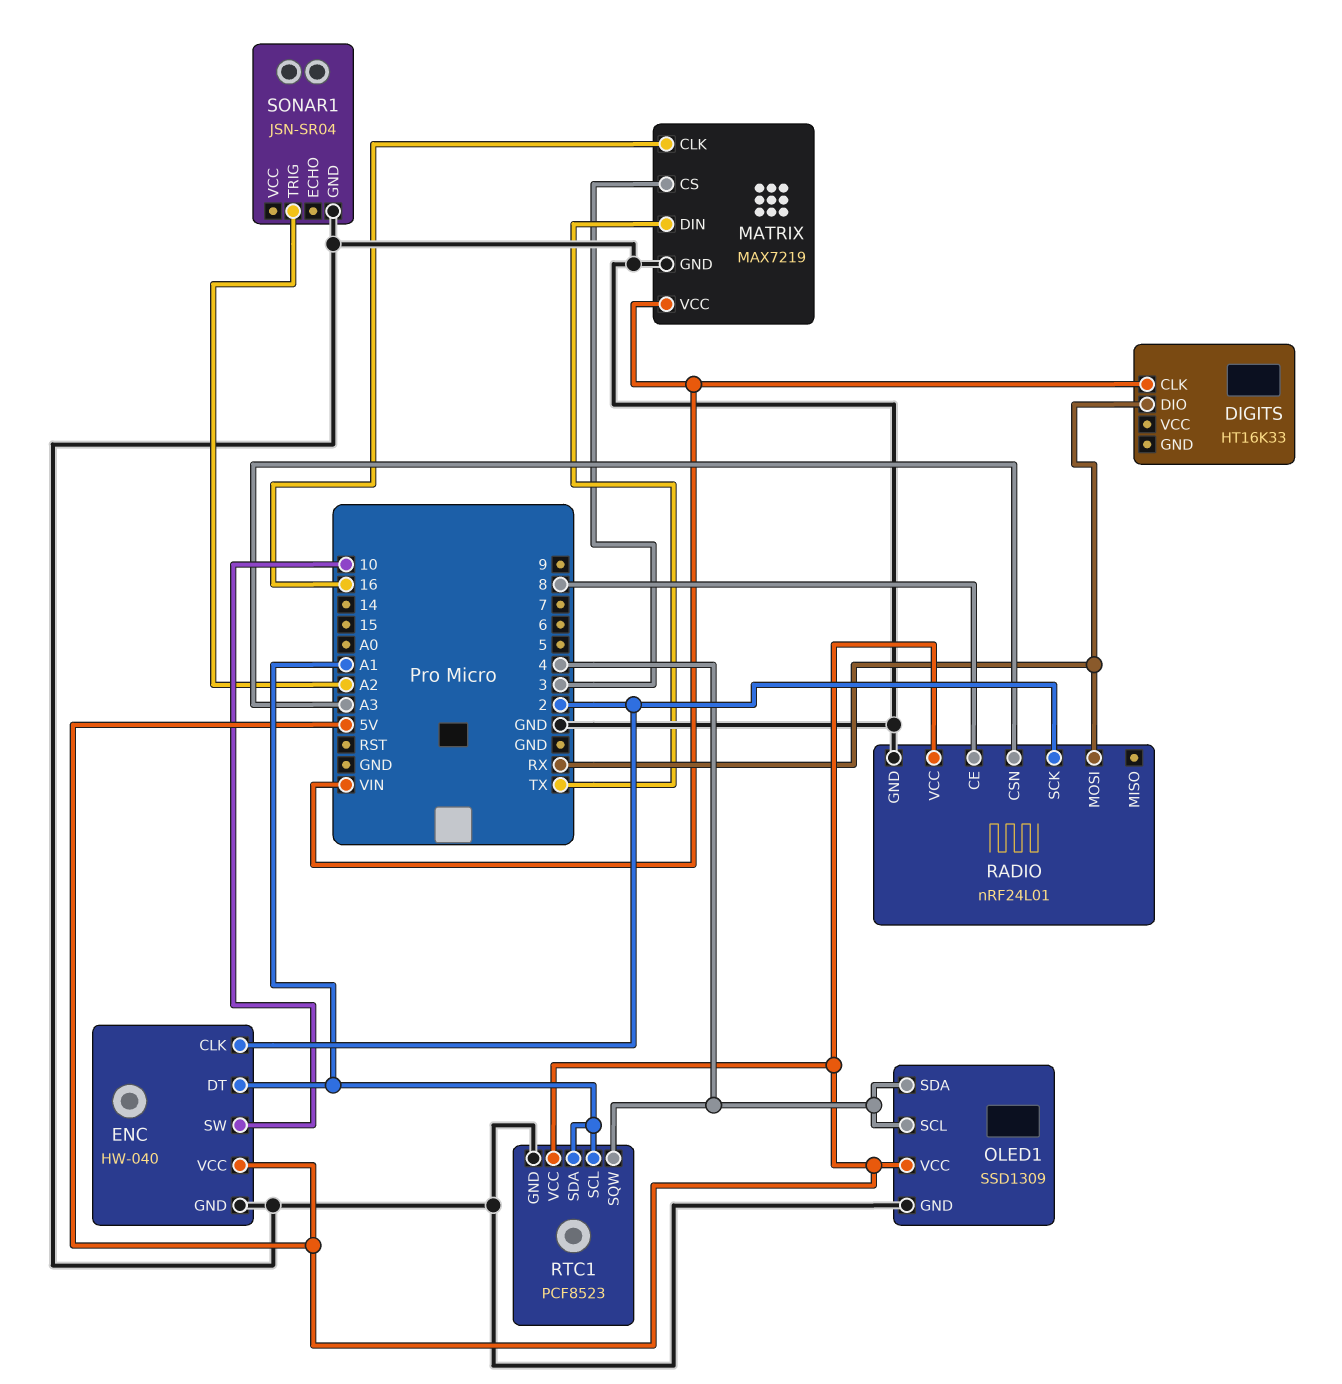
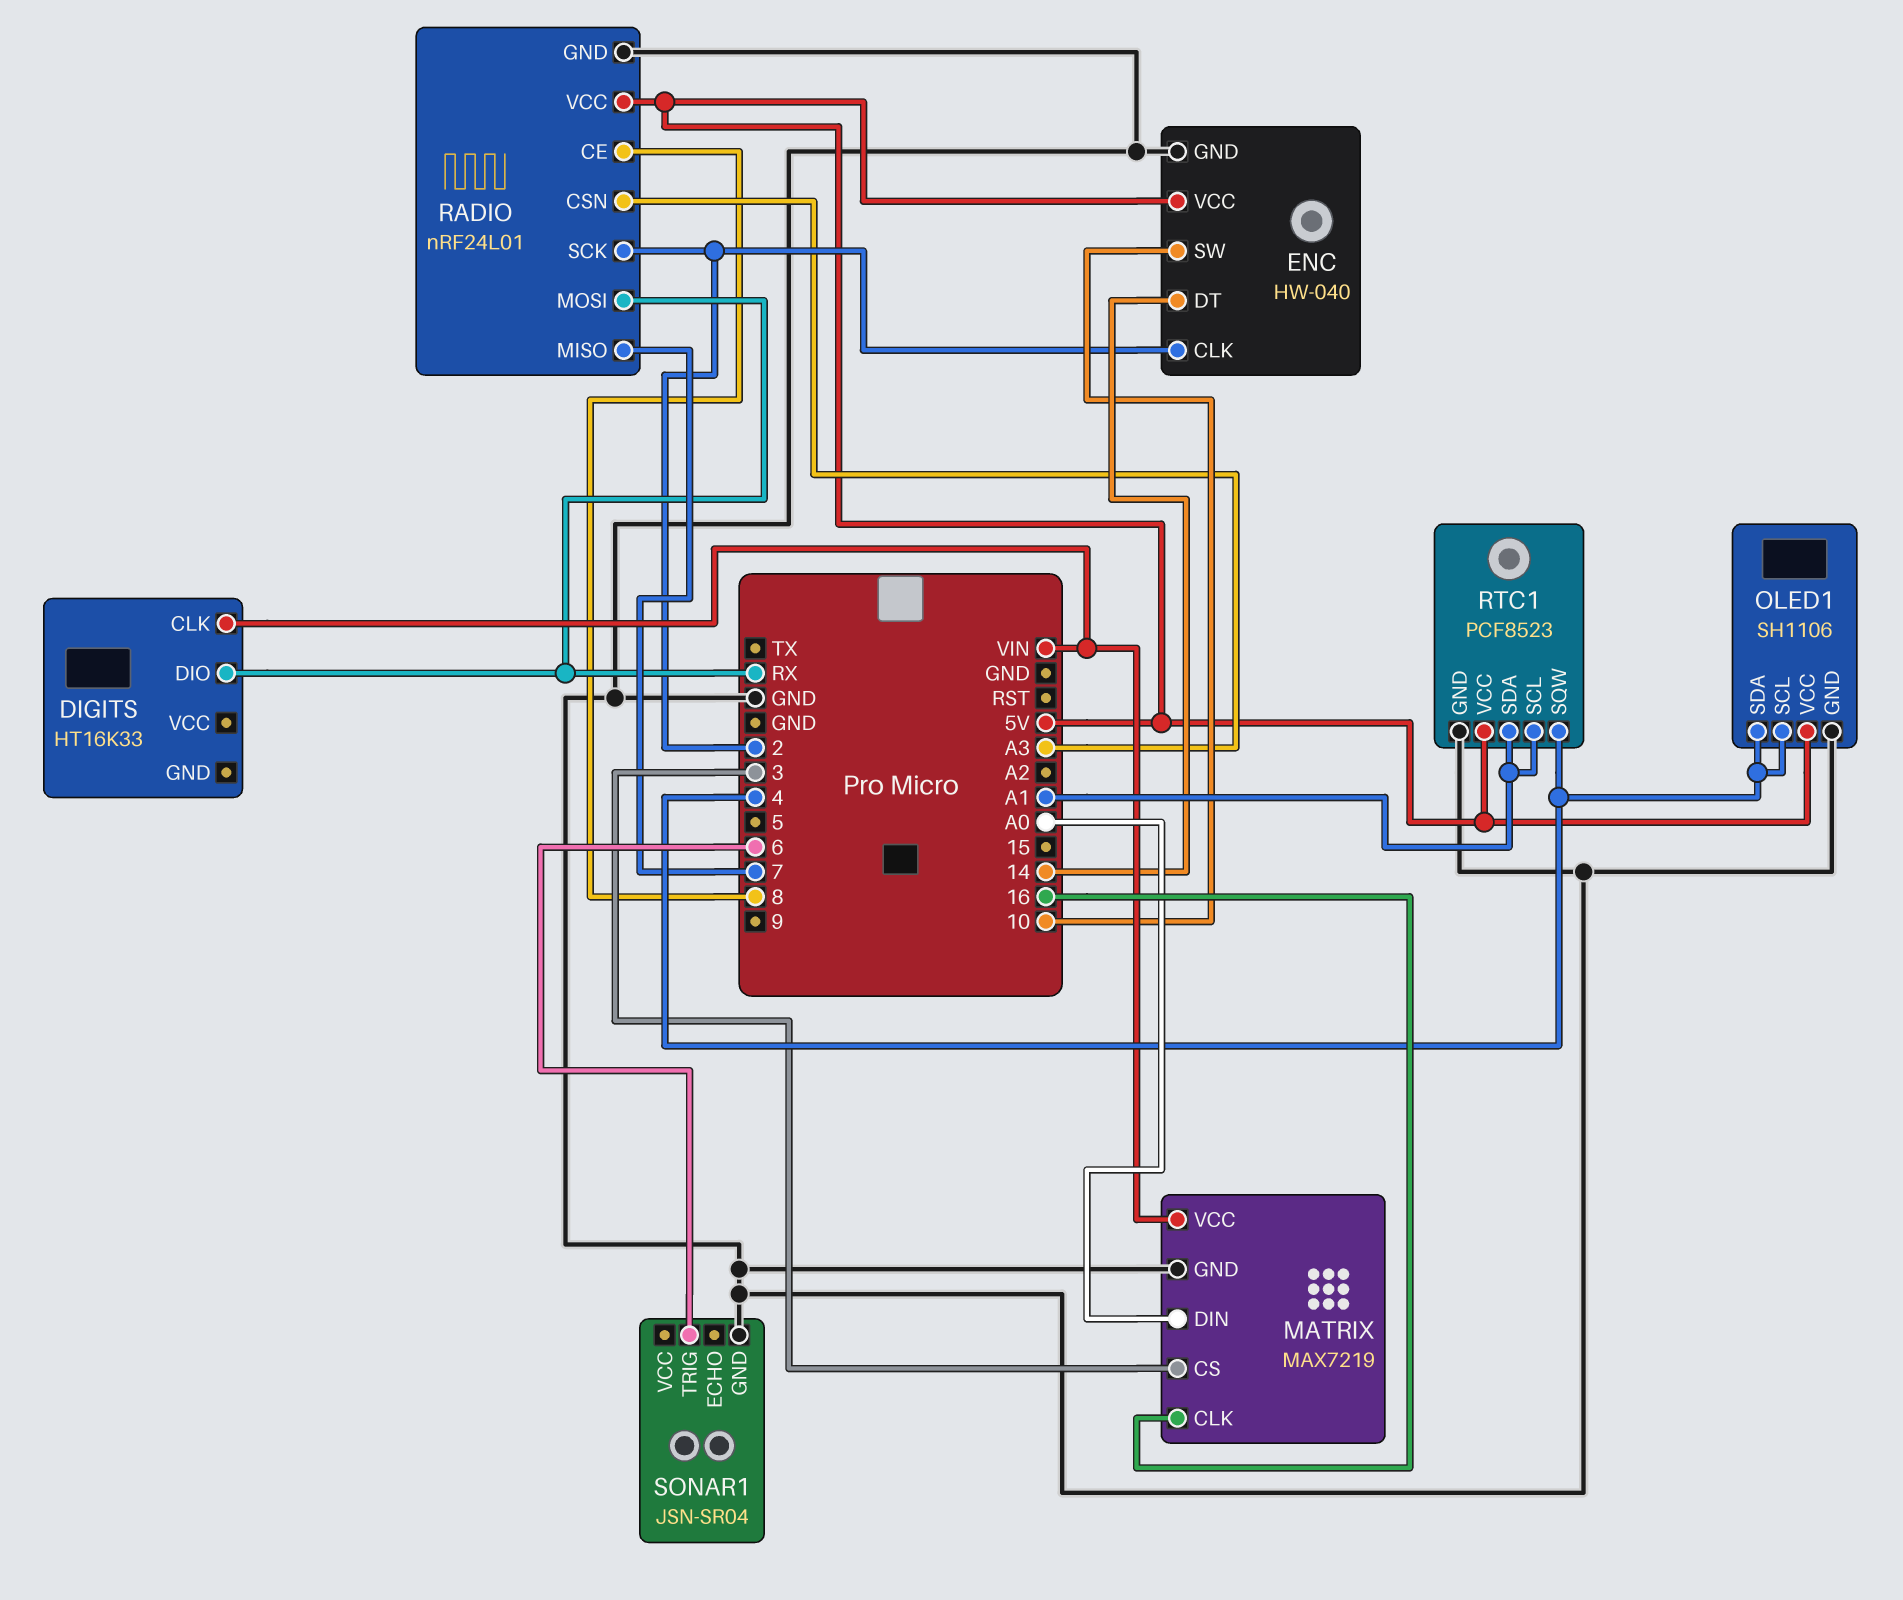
ENC pin DT: A1 -> 14
MATRIX pin DIN: TX -> A0
OLED1: SSD1309 -> SH1106
RADIO pin MISO: none -> 7
SONAR1 pin TRIG: A2 -> 6

